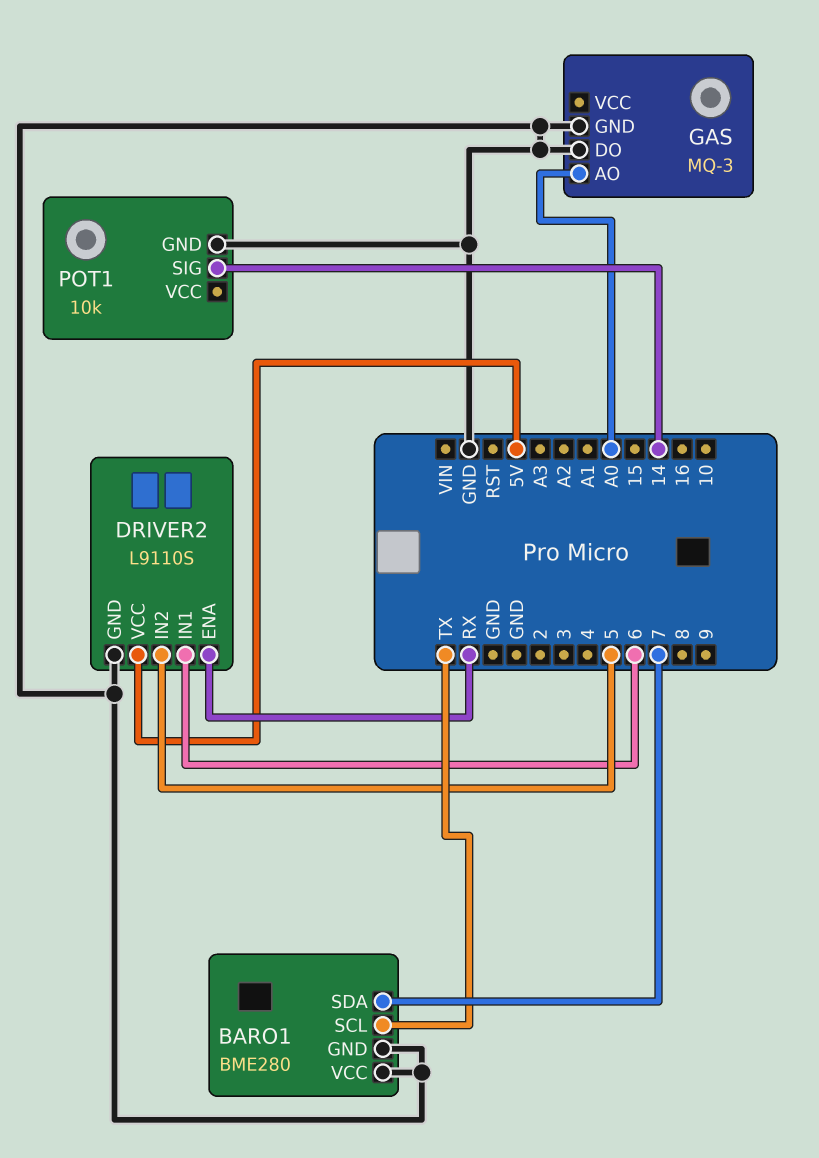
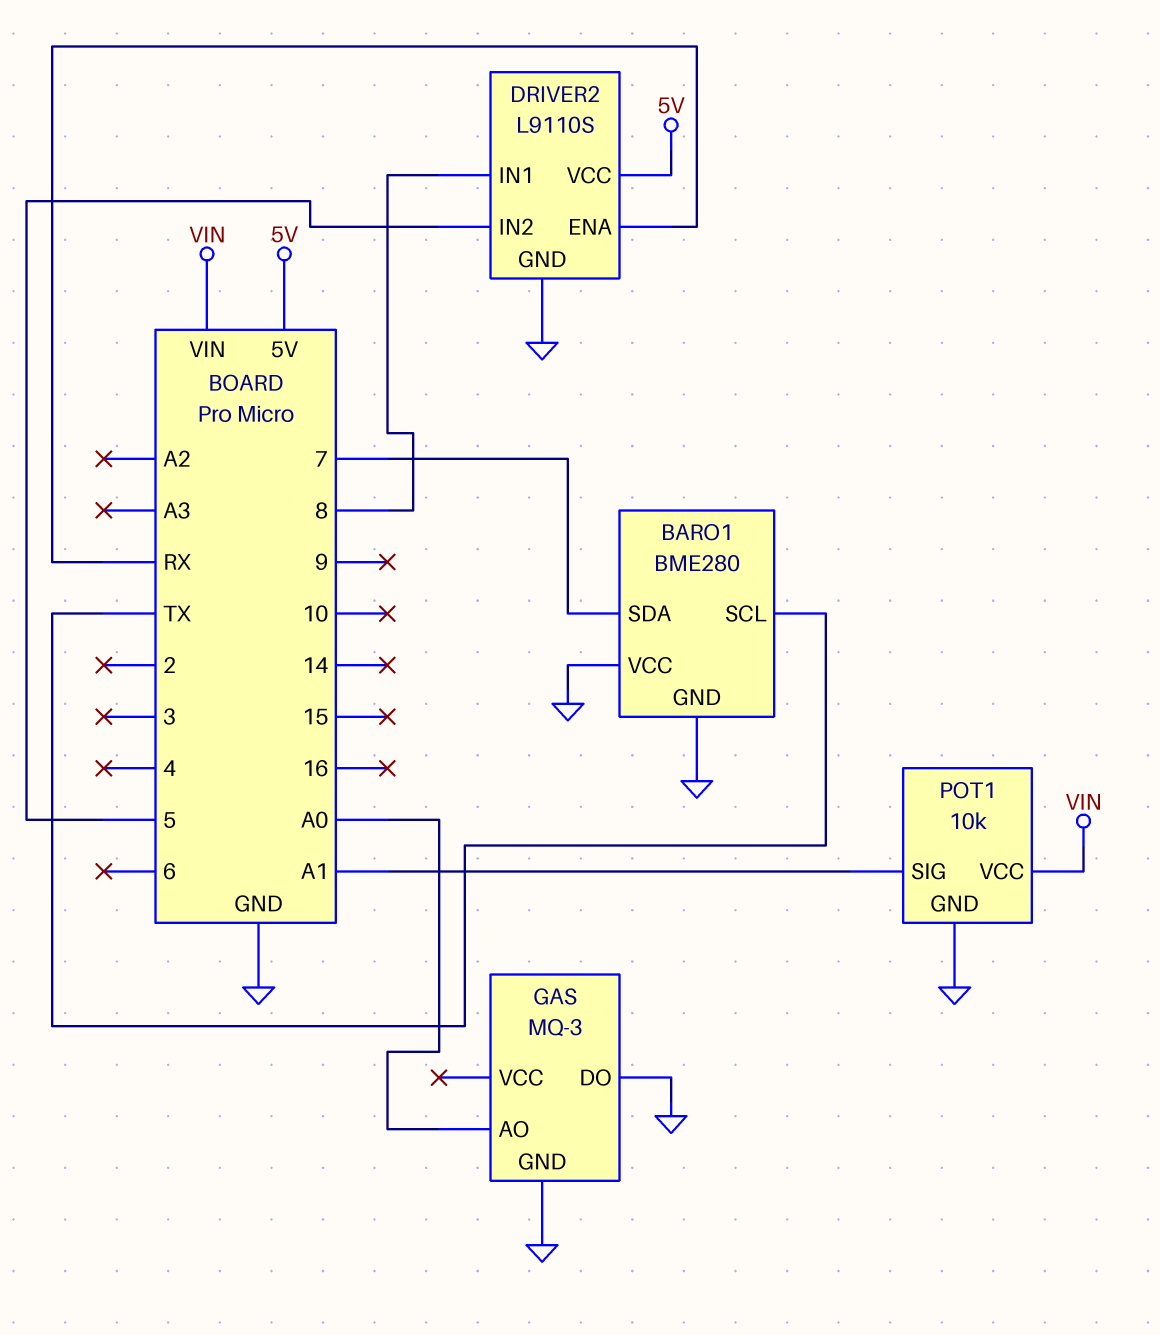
DRIVER2 pin IN1: 6 -> 8
POT1 pin SIG: 14 -> A1
POT1 pin VCC: none -> VIN

